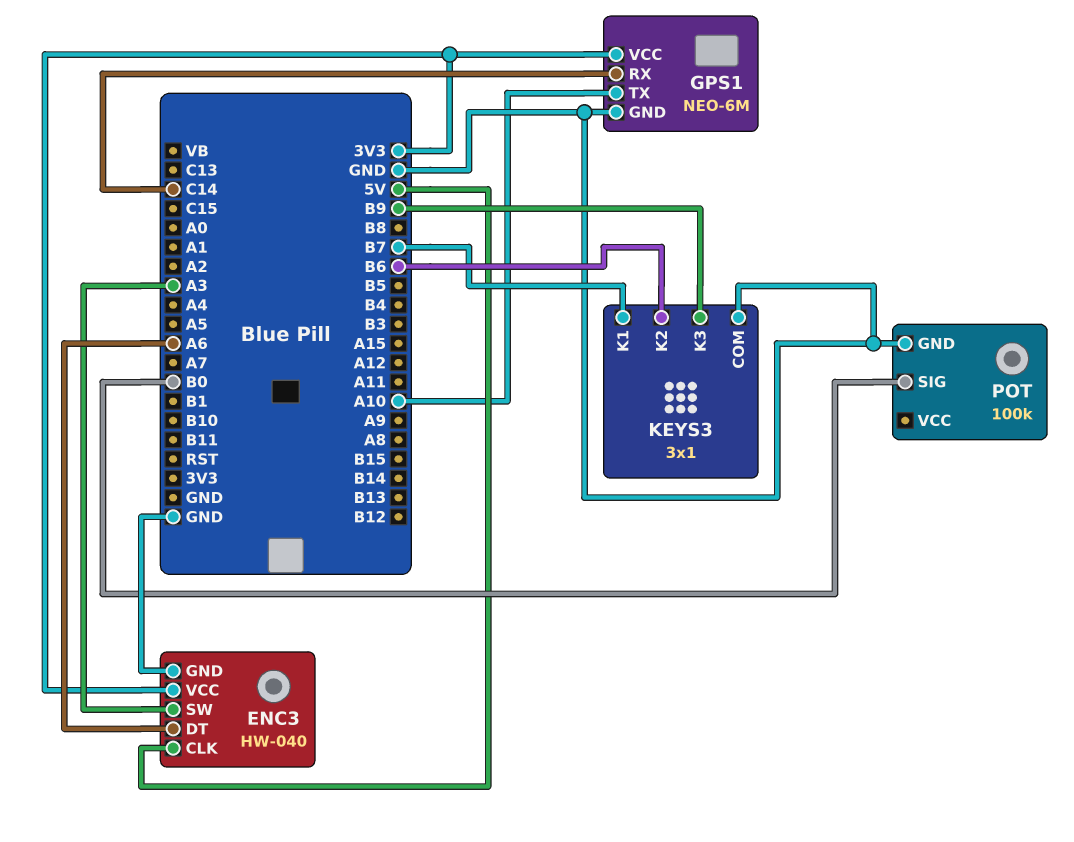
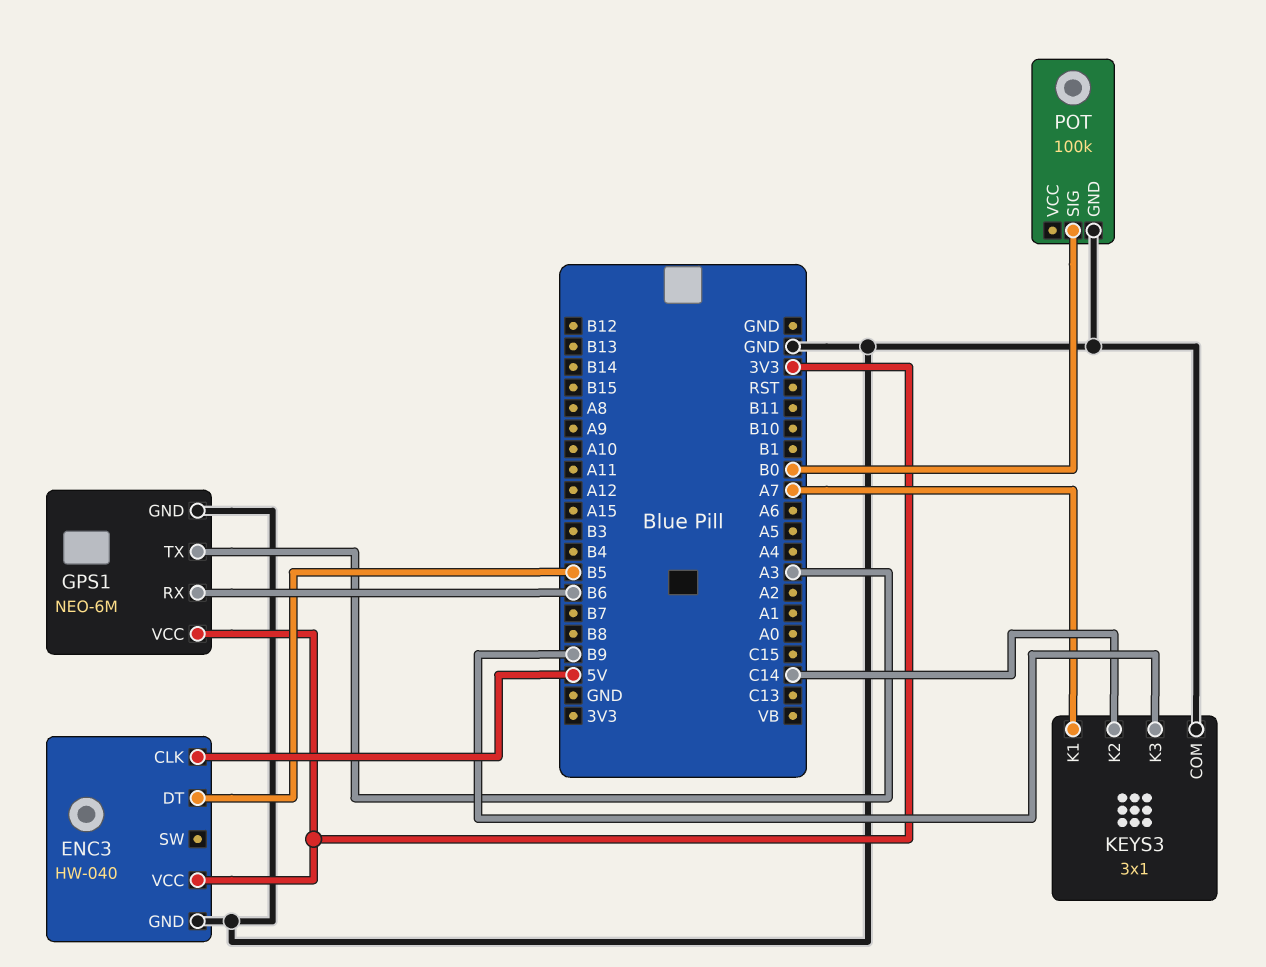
ENC3 pin DT: A6 -> B5
ENC3 pin SW: A3 -> none
GPS1 pin RX: C14 -> B6
GPS1 pin TX: A10 -> A3
KEYS3 pin K1: B7 -> A7
KEYS3 pin K2: B6 -> C14

